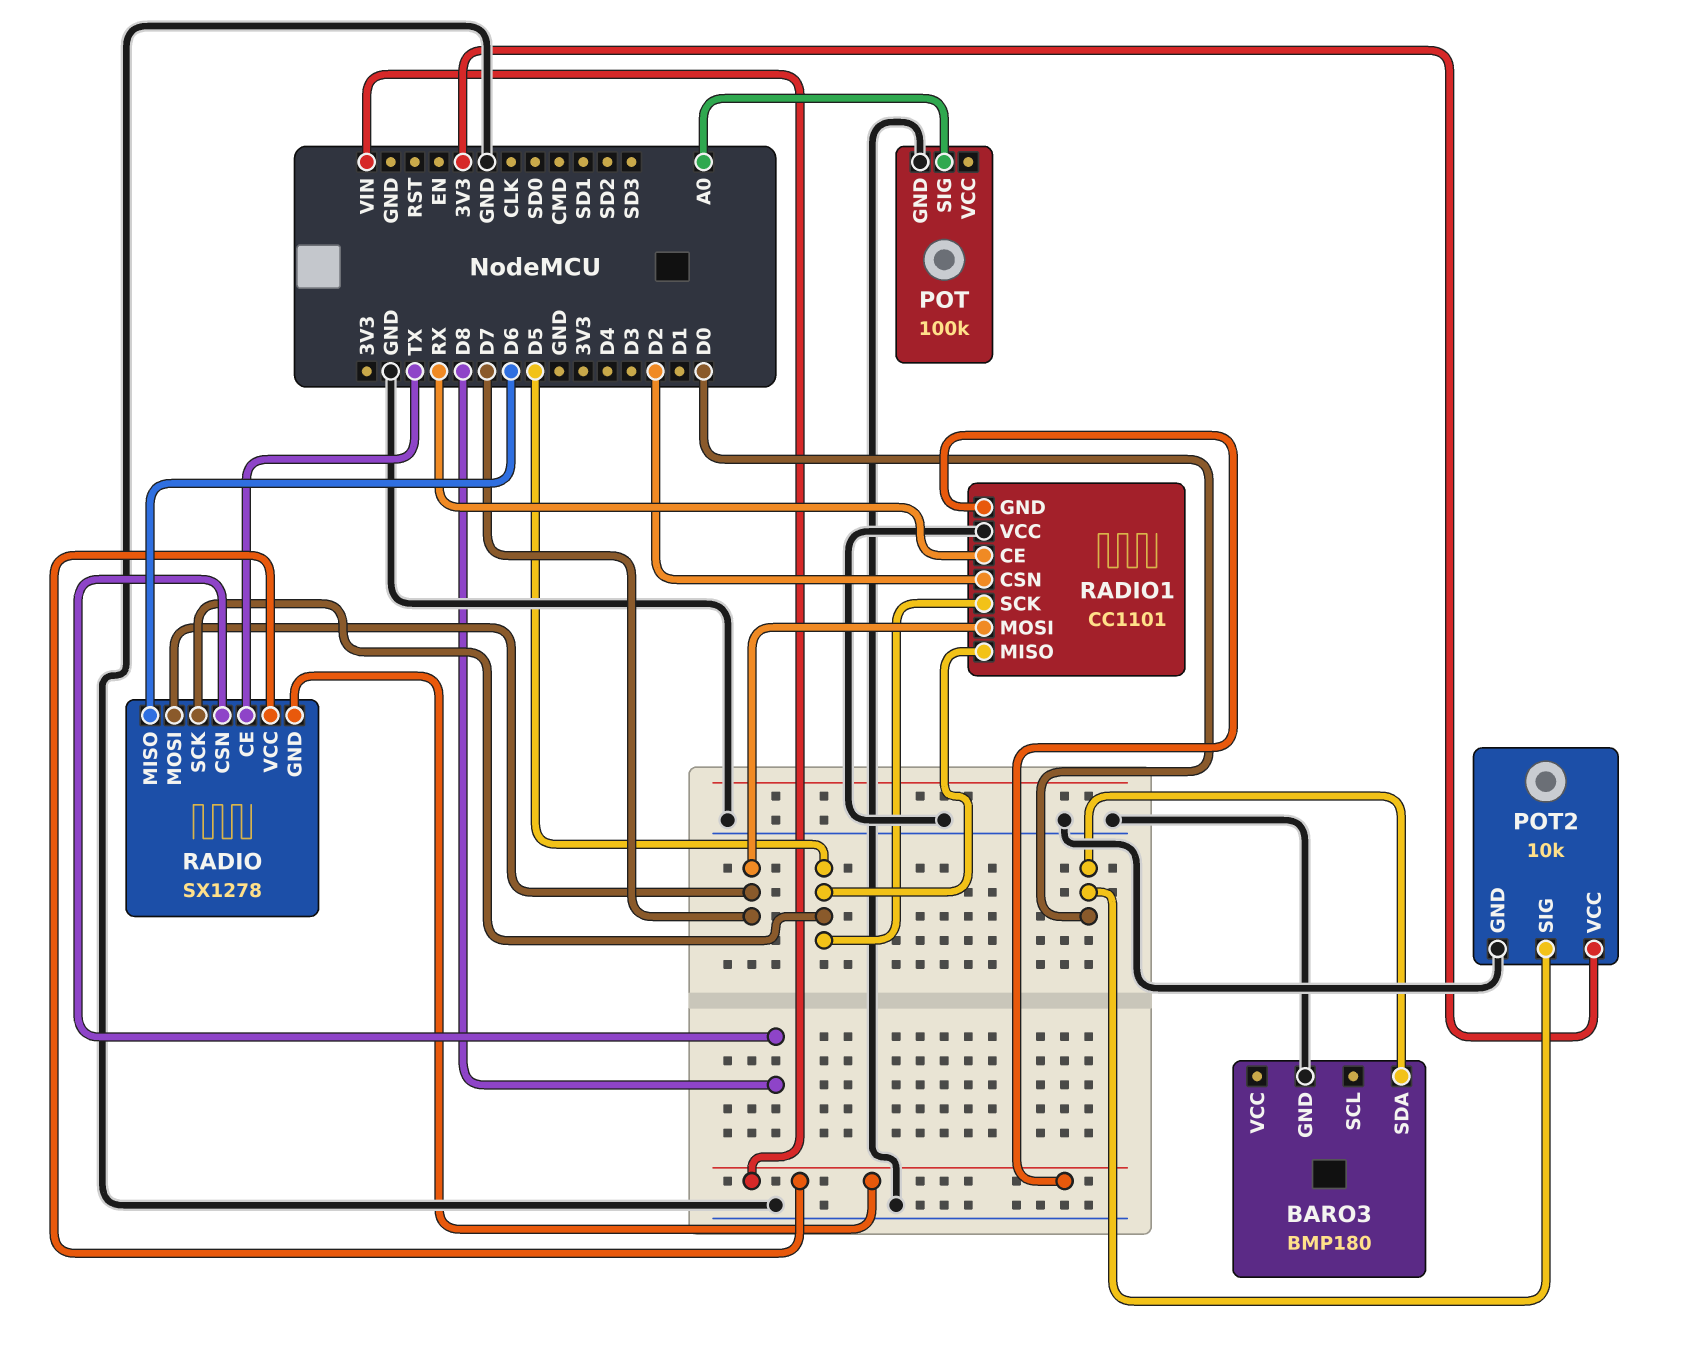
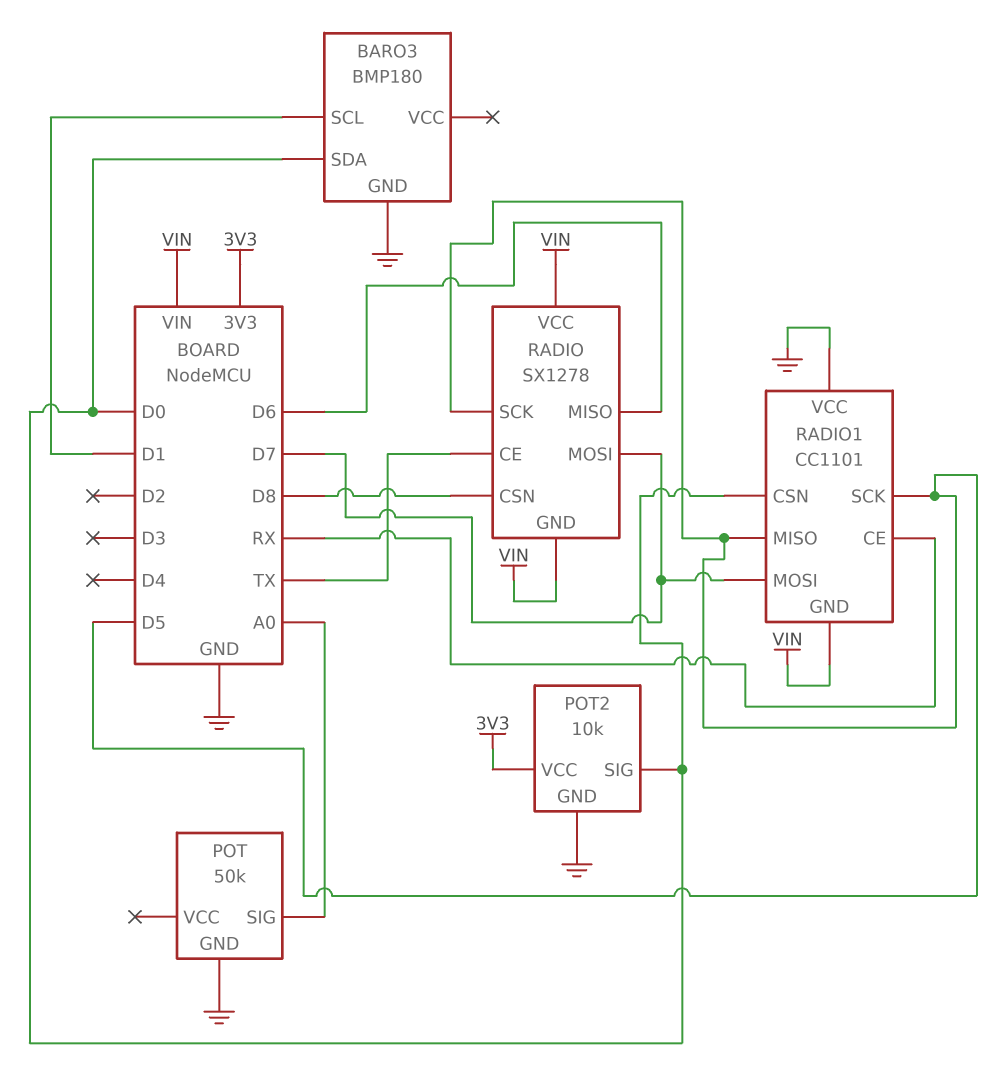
BARO3 pin SCL: none -> D1
POT: 100k -> 50k
RADIO1 pin CSN: D2 -> D0

